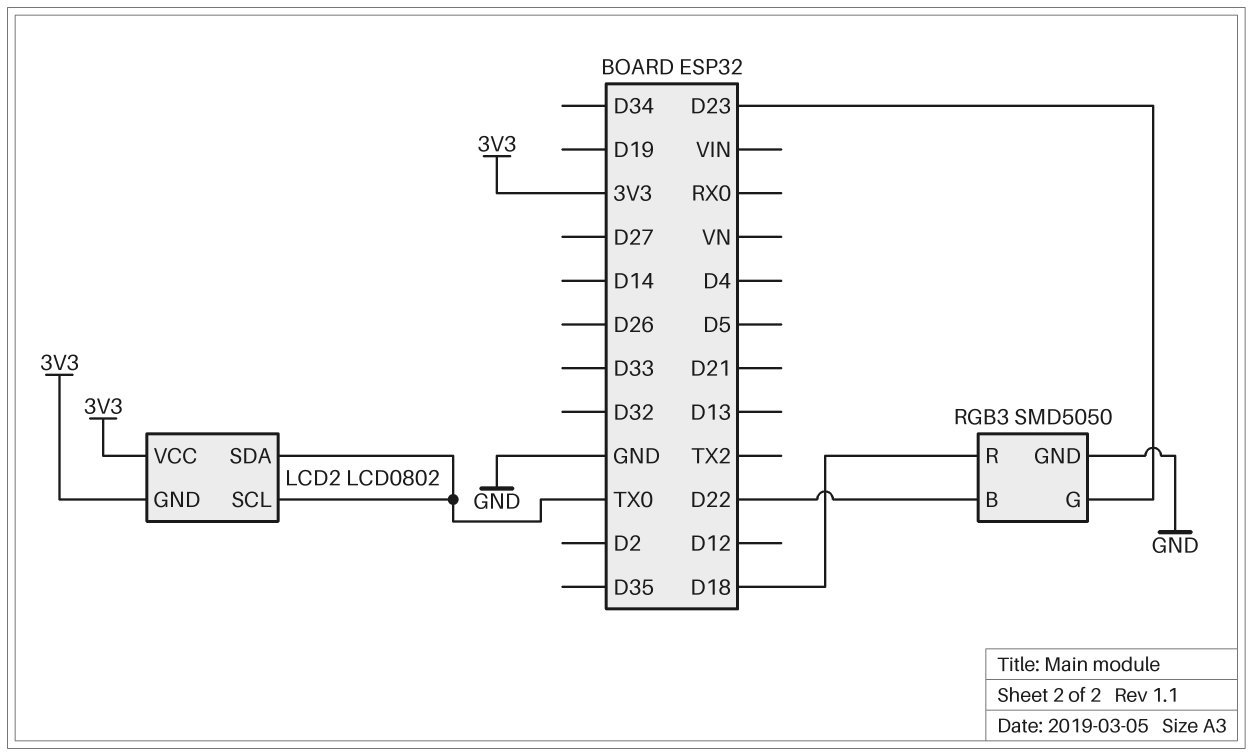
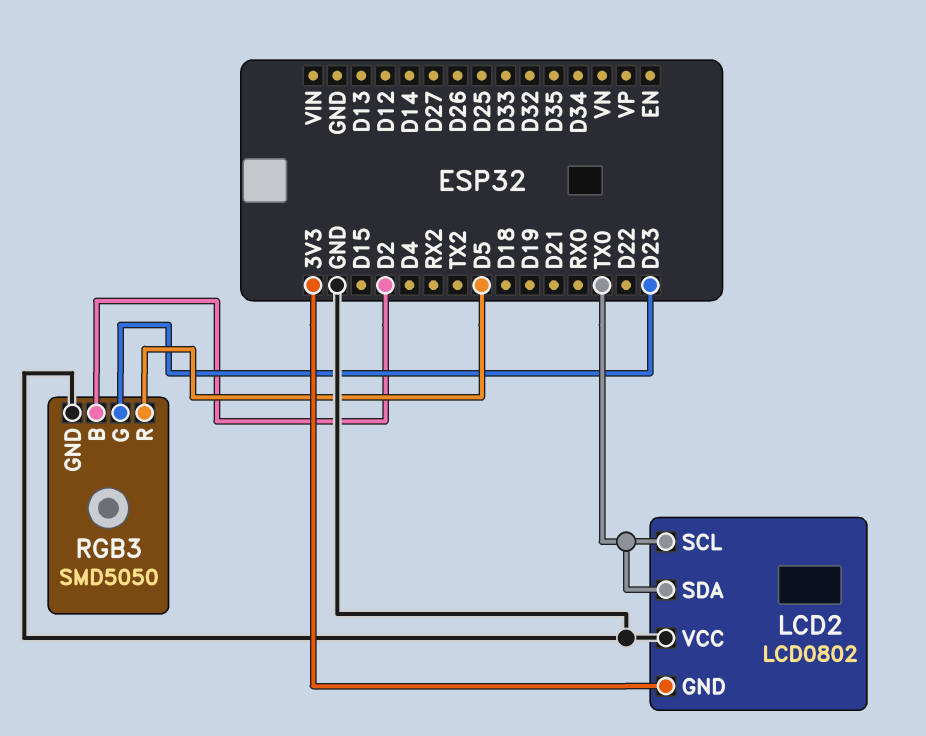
LCD2 pin VCC: 3V3 -> GND
RGB3 pin B: D22 -> D2
RGB3 pin R: D18 -> D5

